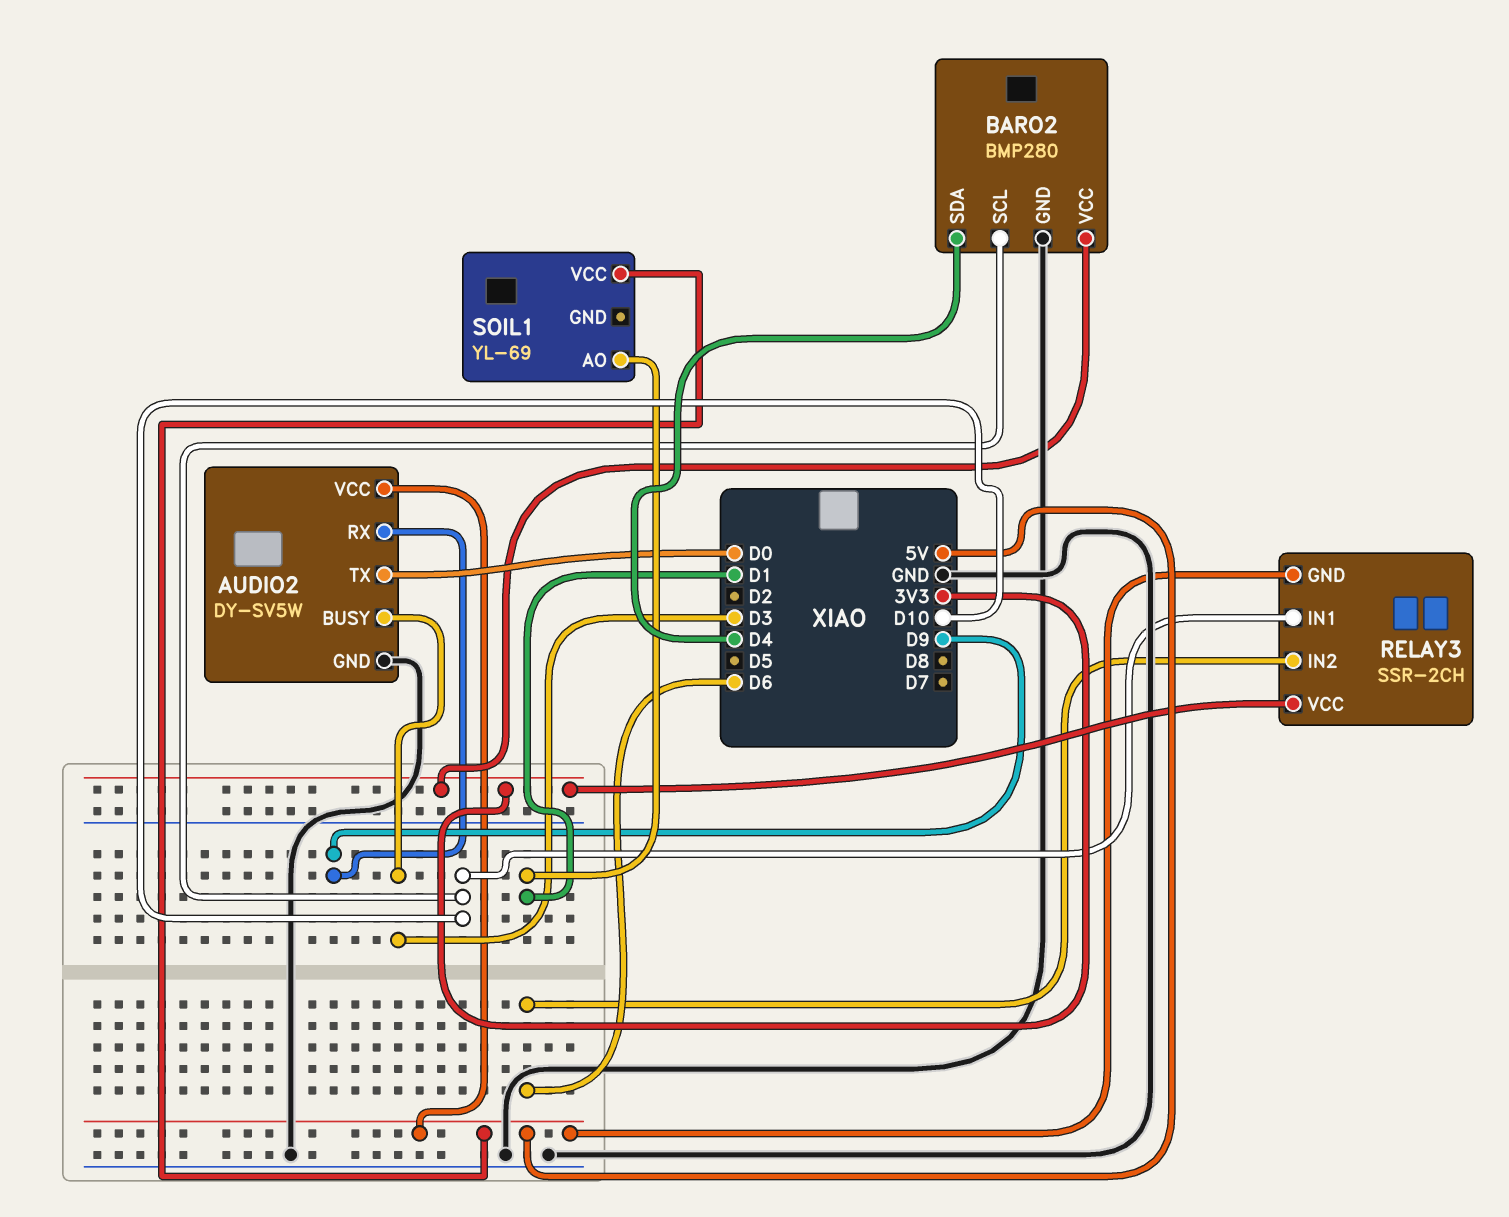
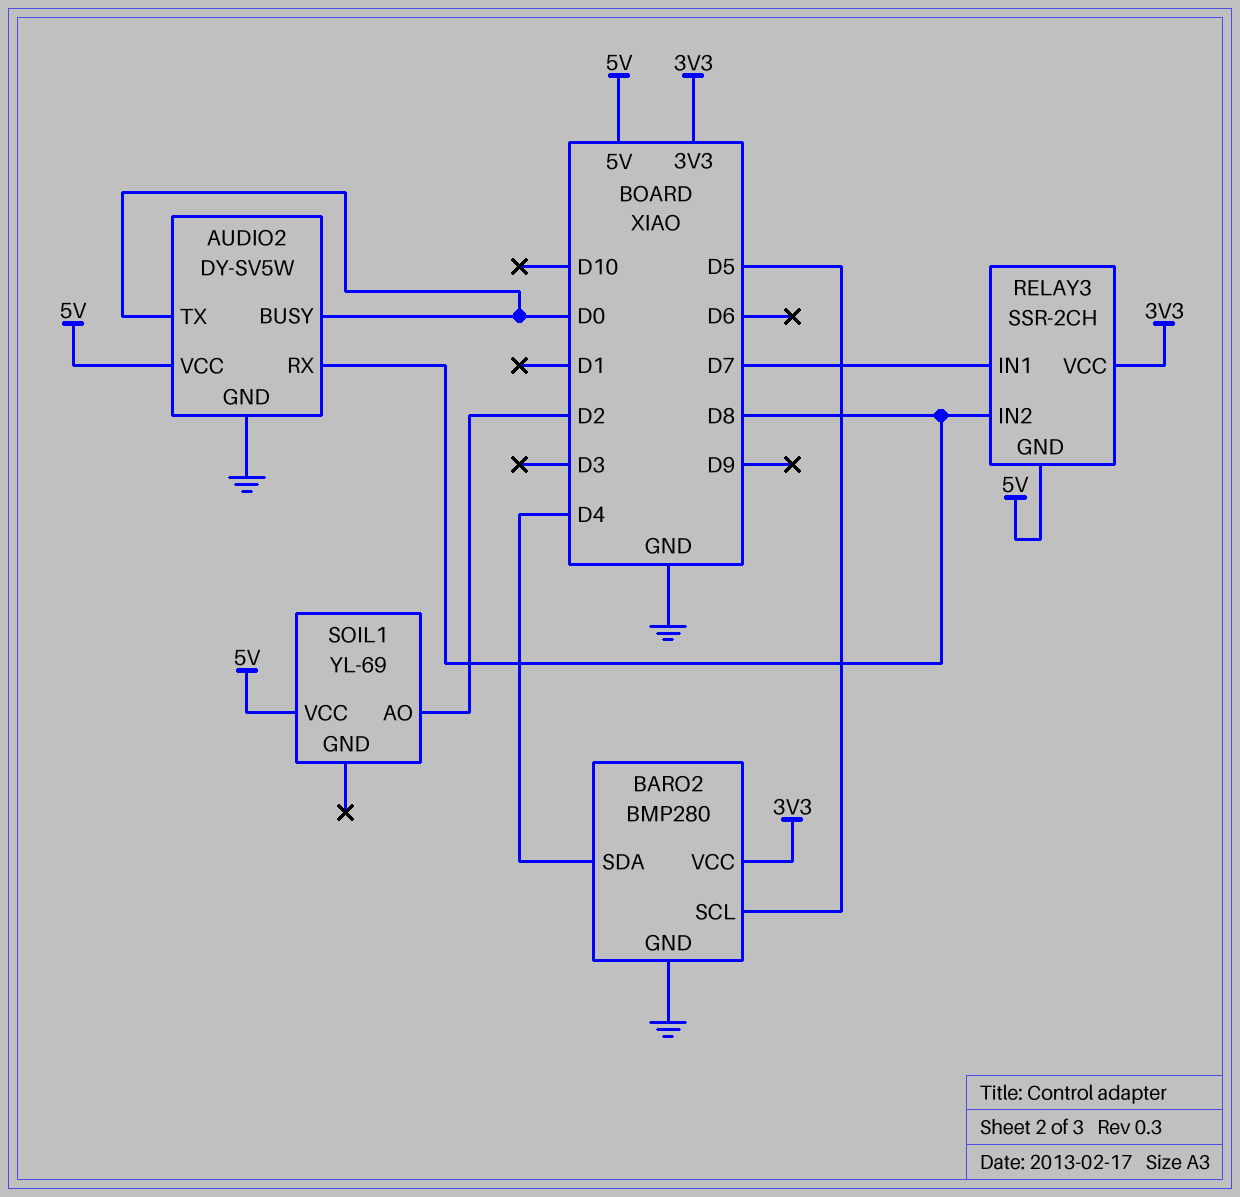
AUDIO2 pin BUSY: D3 -> D0
AUDIO2 pin RX: D9 -> D8
BARO2 pin SCL: D10 -> D5
RELAY3 pin IN1: D10 -> D7
RELAY3 pin IN2: D6 -> D8
SOIL1 pin AO: D1 -> D2

